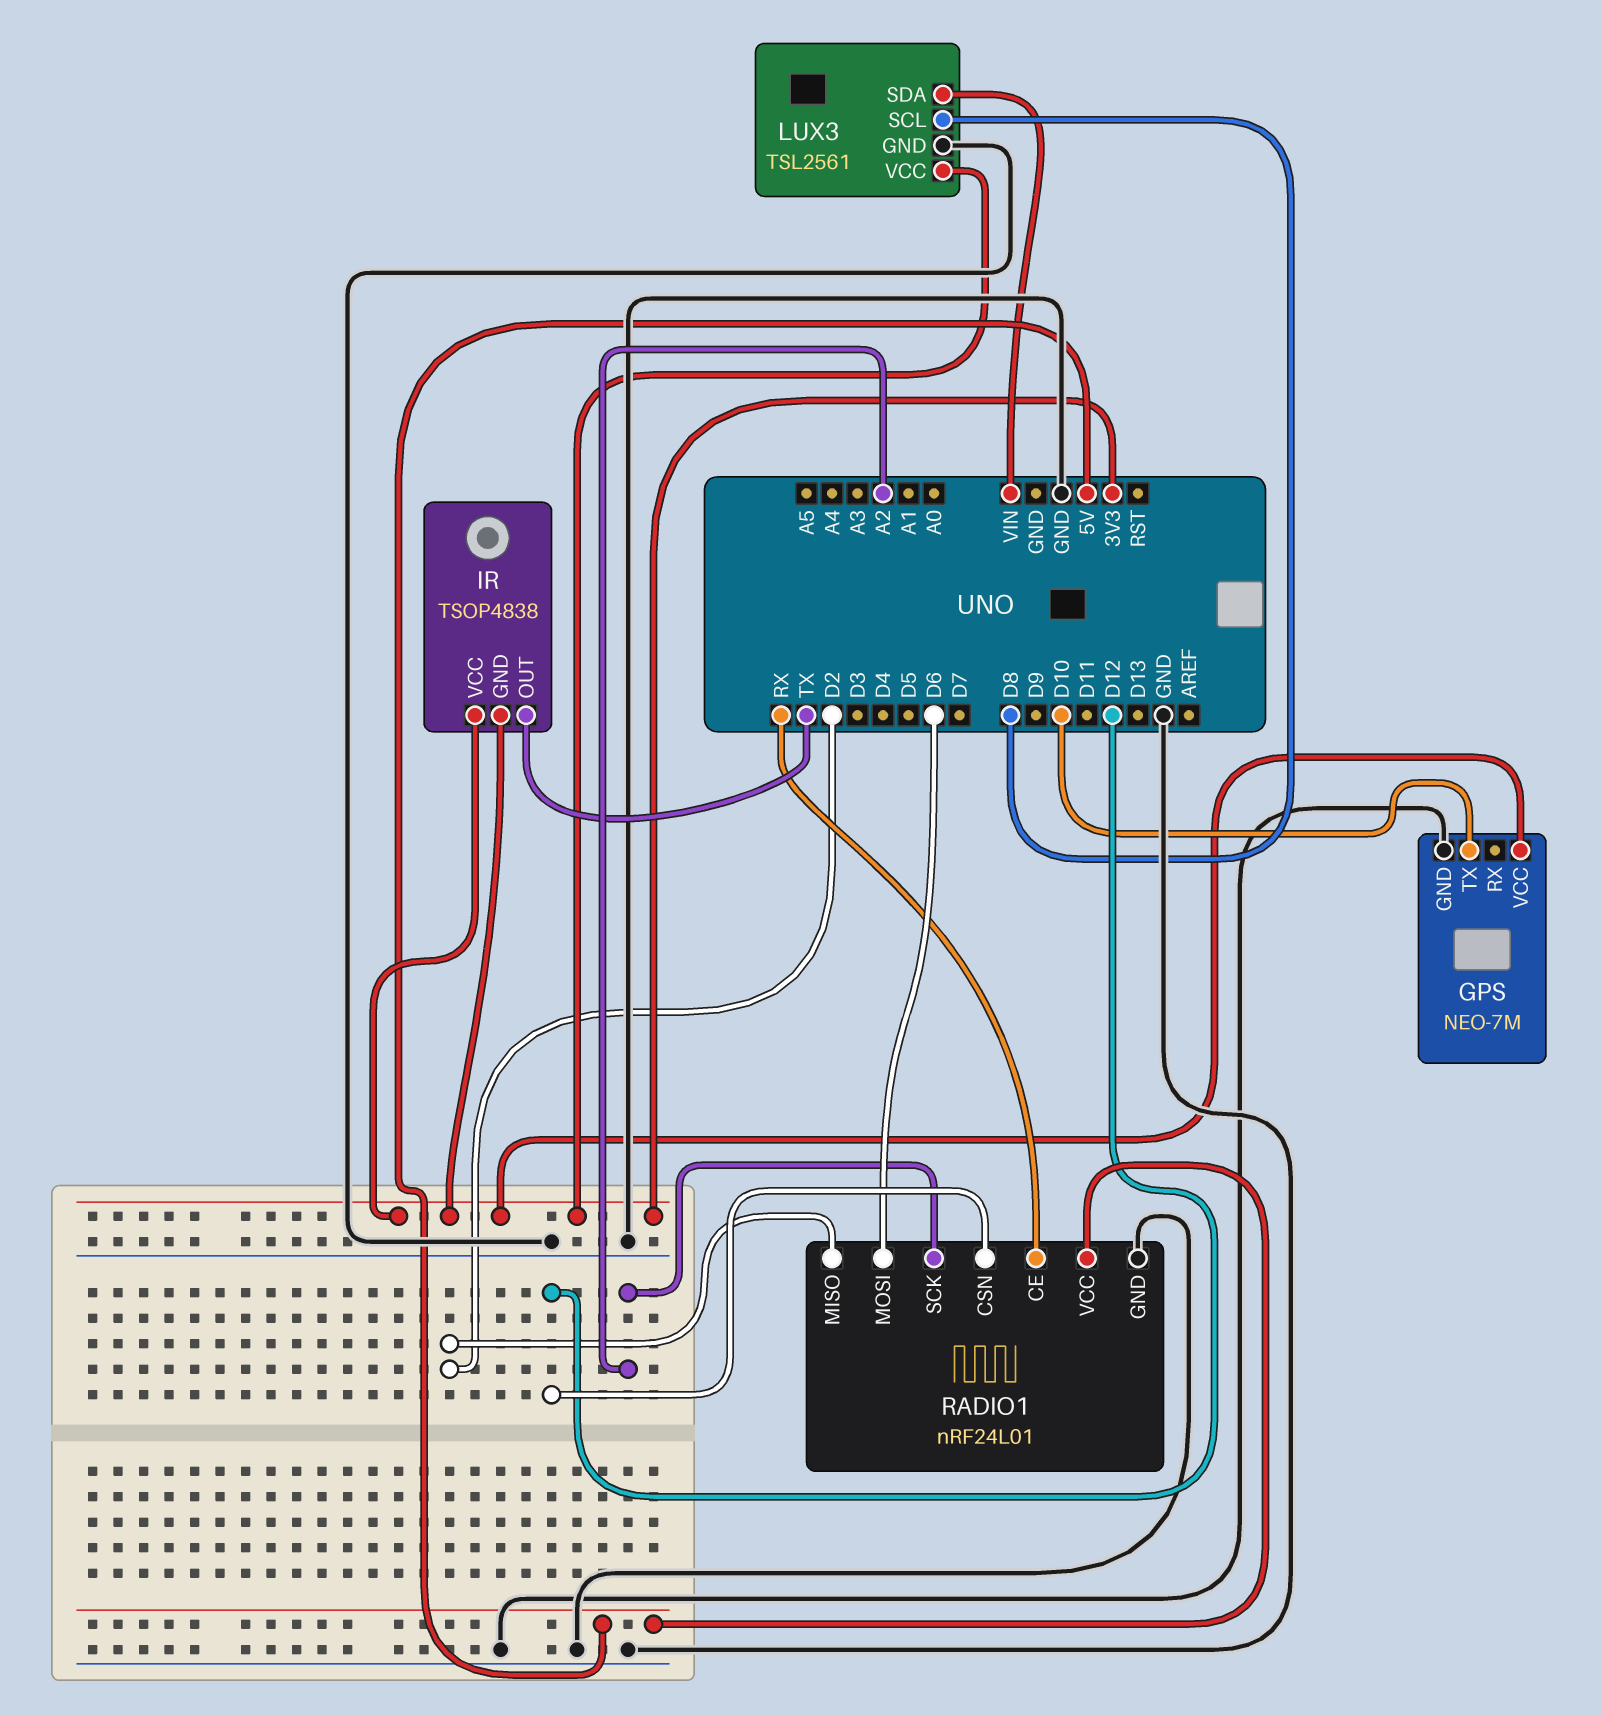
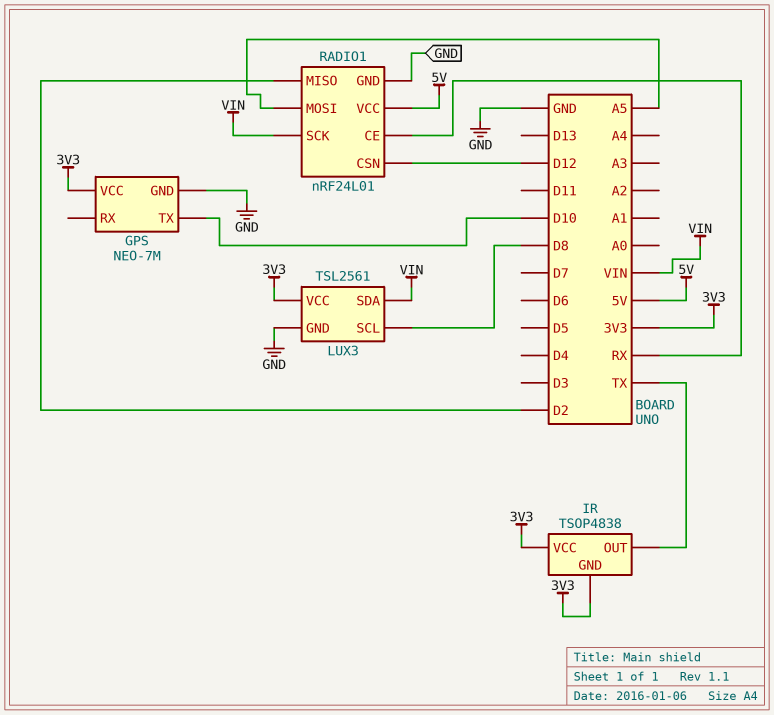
RADIO1 pin MOSI: D6 -> A5
RADIO1 pin SCK: A2 -> VIN

